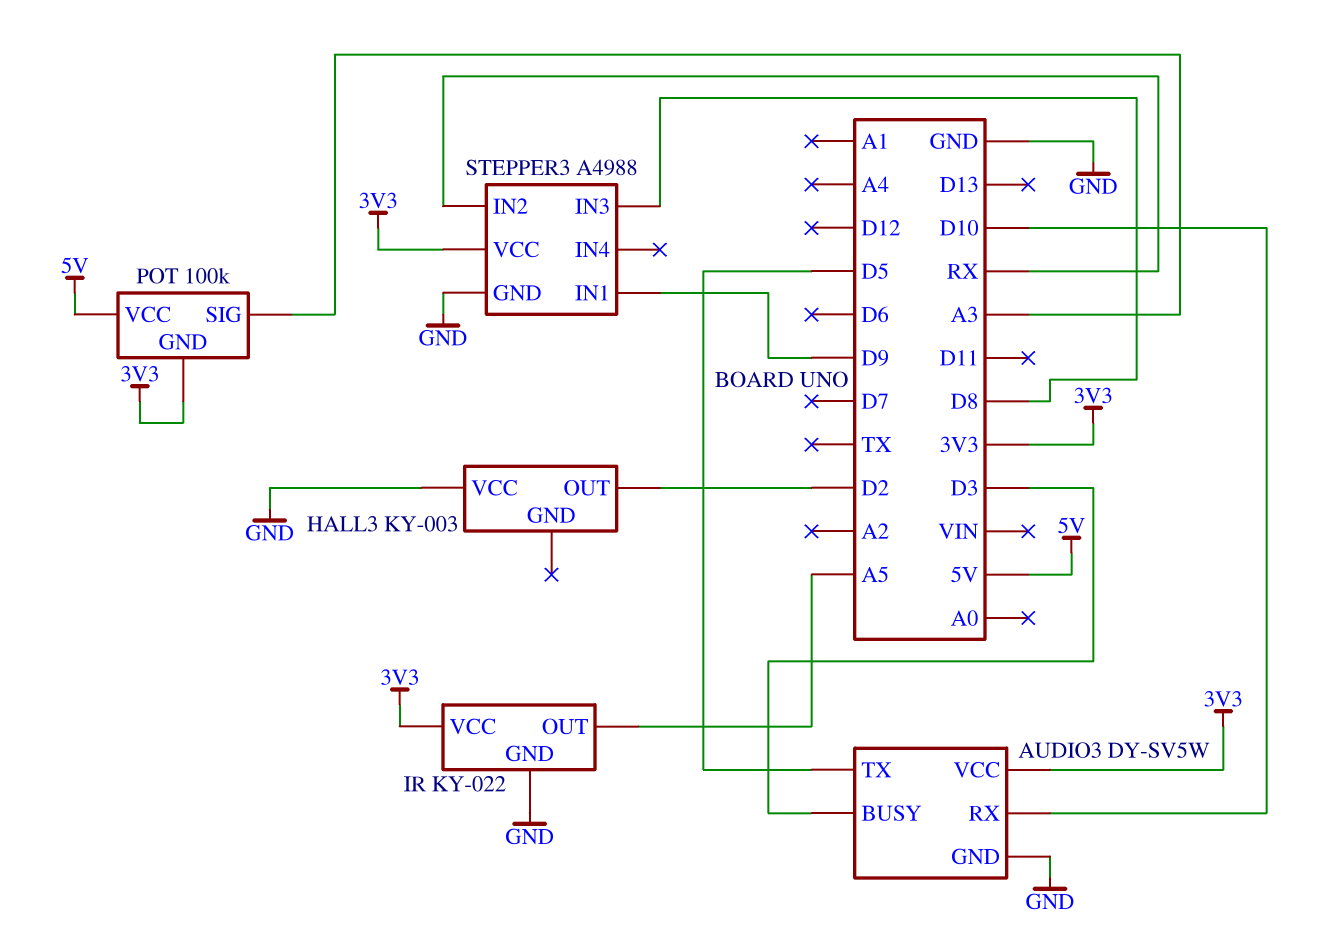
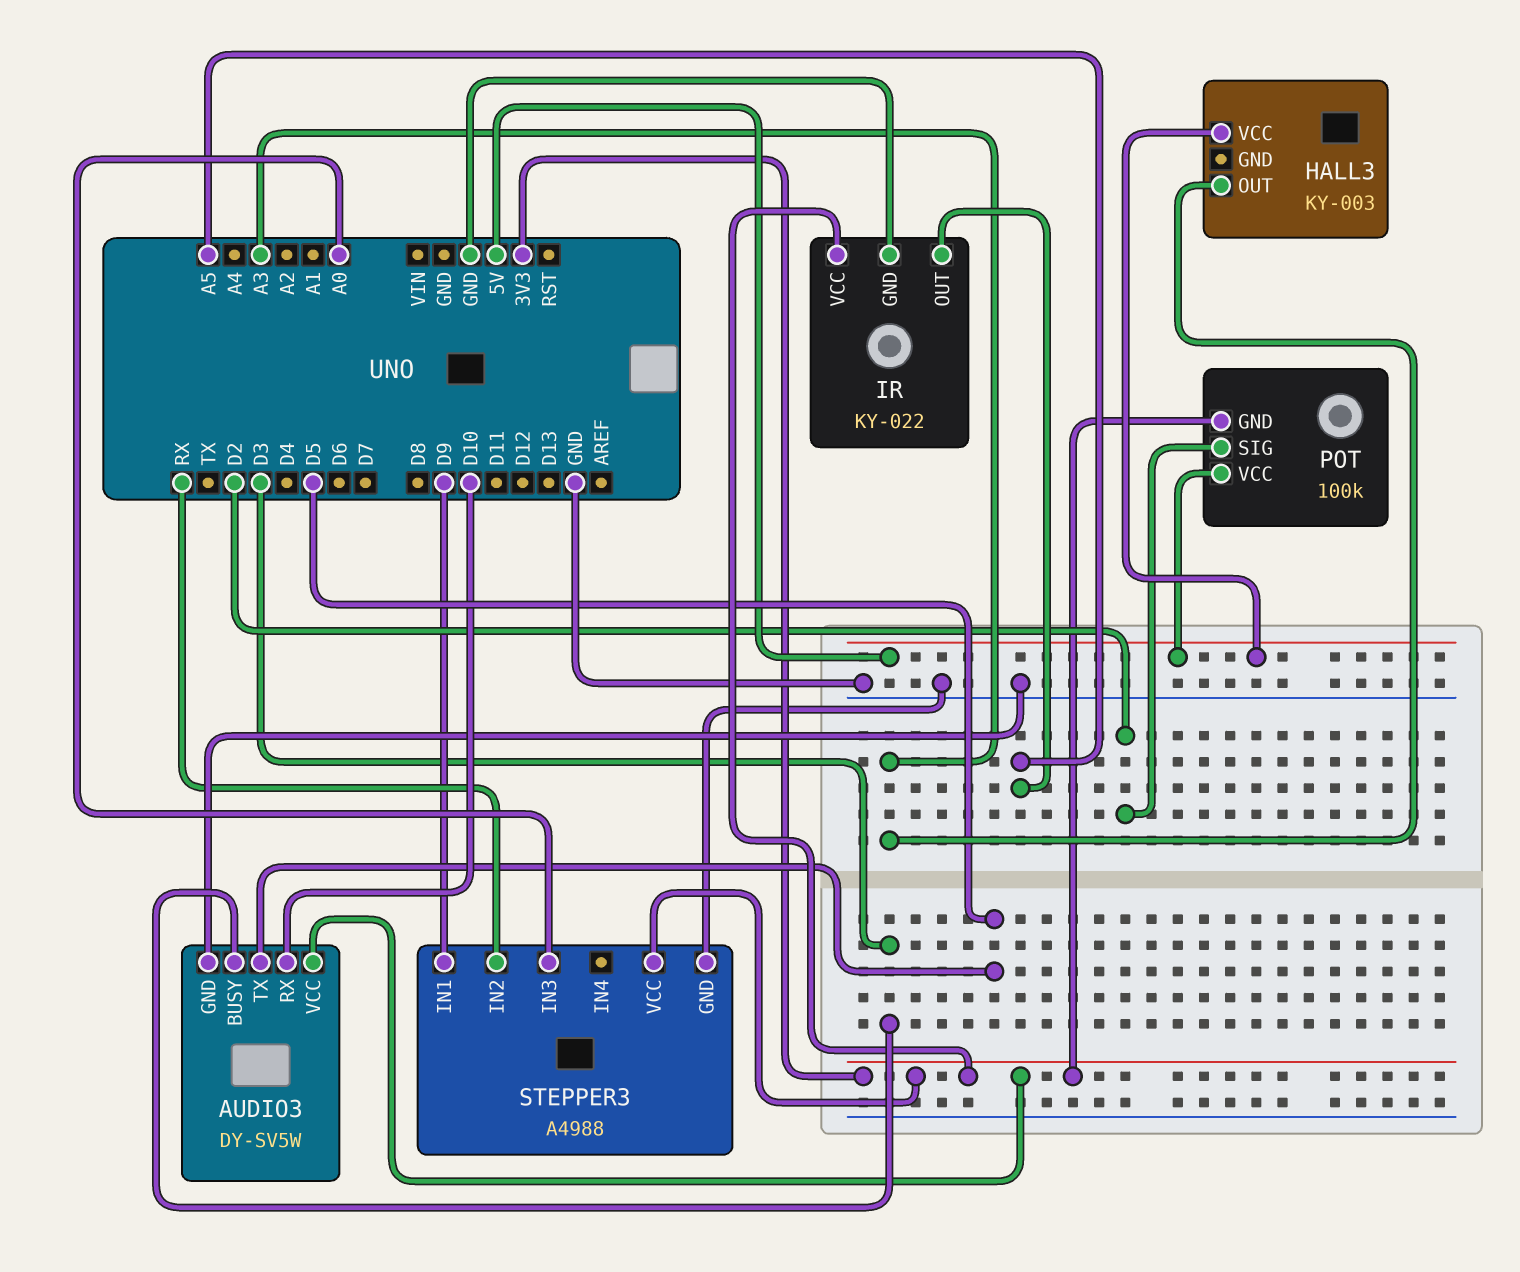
HALL3 pin OUT: D2 -> A3
HALL3 pin VCC: GND -> 5V
POT pin SIG: A3 -> D2
STEPPER3 pin IN3: D8 -> A0

